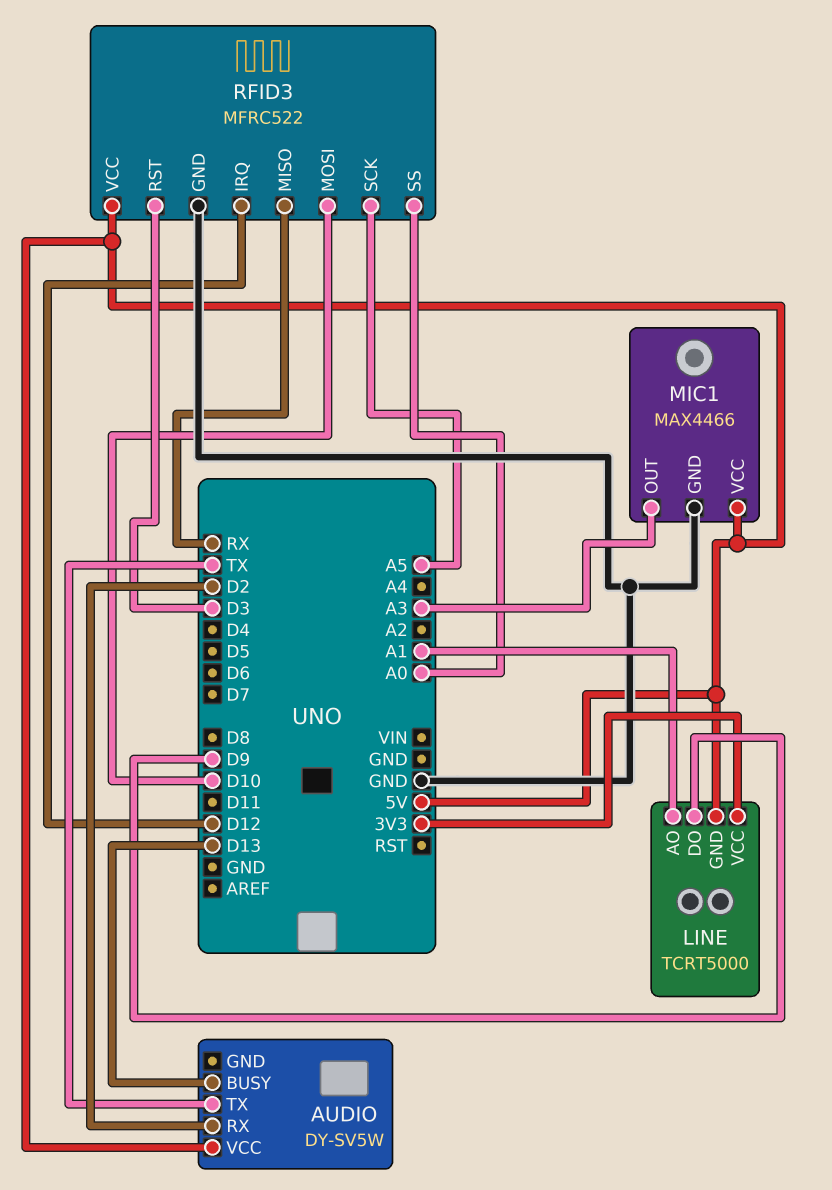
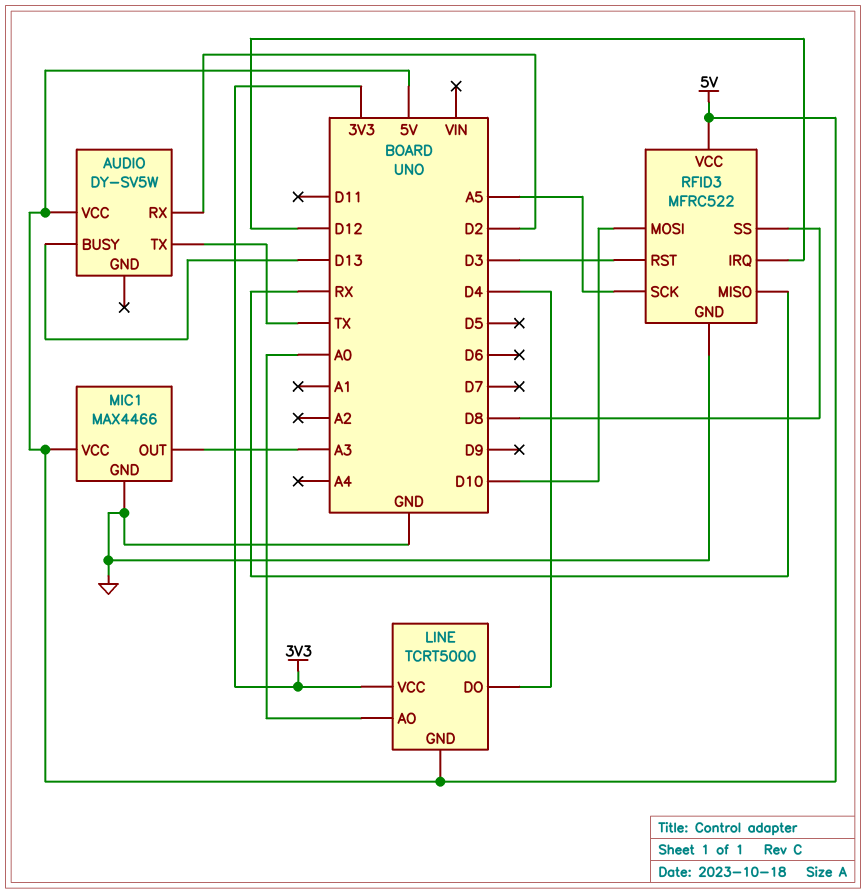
LINE pin AO: A1 -> A0
LINE pin DO: D9 -> D4
RFID3 pin SS: A0 -> D8

